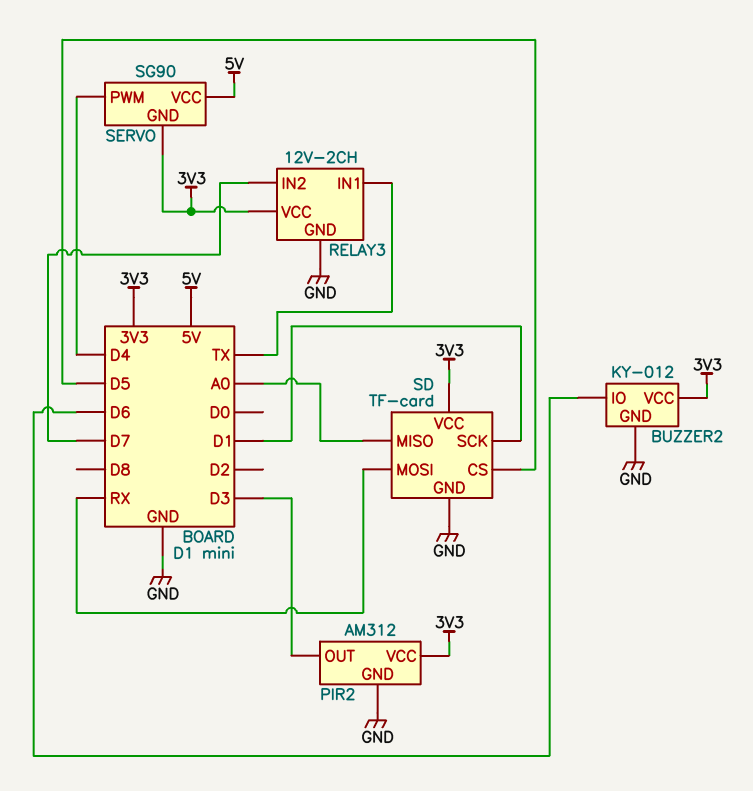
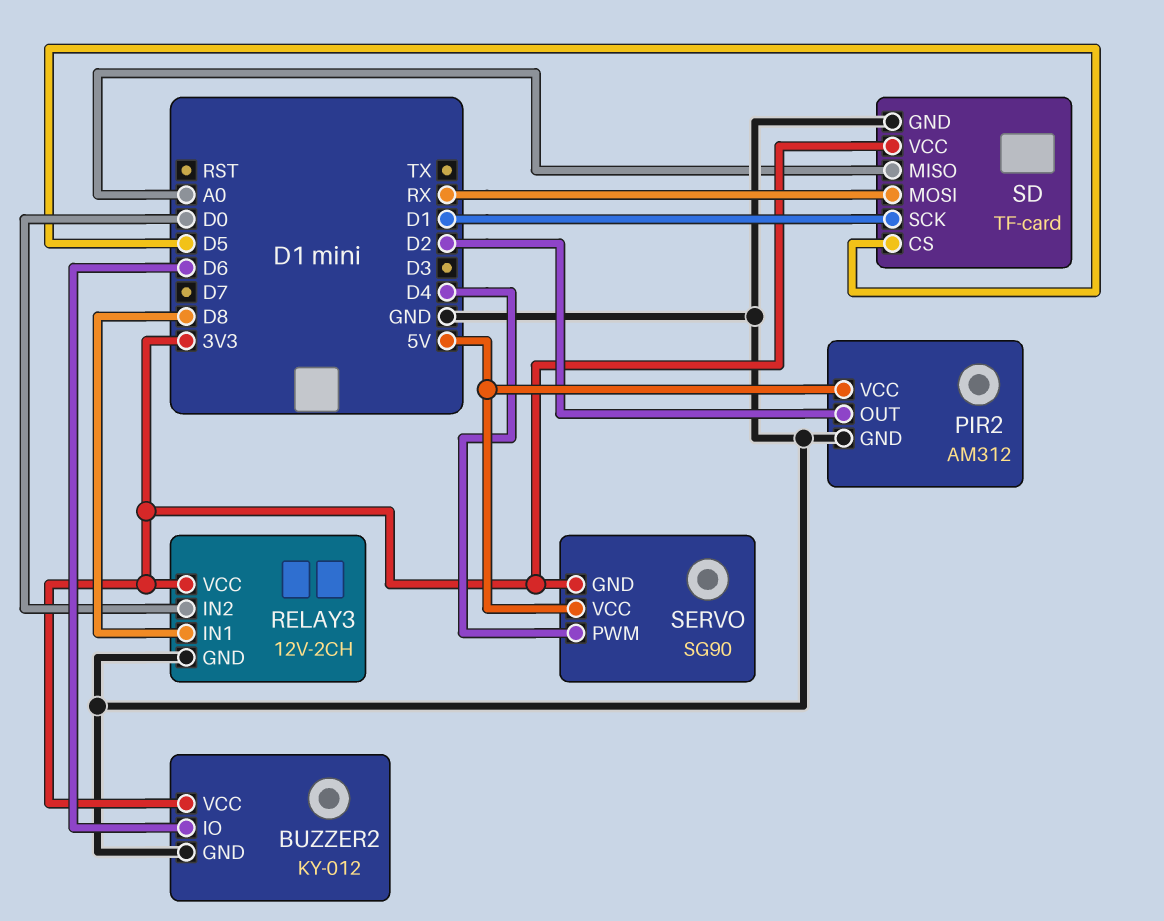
PIR2 pin OUT: D3 -> D2
PIR2 pin VCC: 3V3 -> 5V
RELAY3 pin IN1: TX -> D8
RELAY3 pin IN2: D7 -> D0

